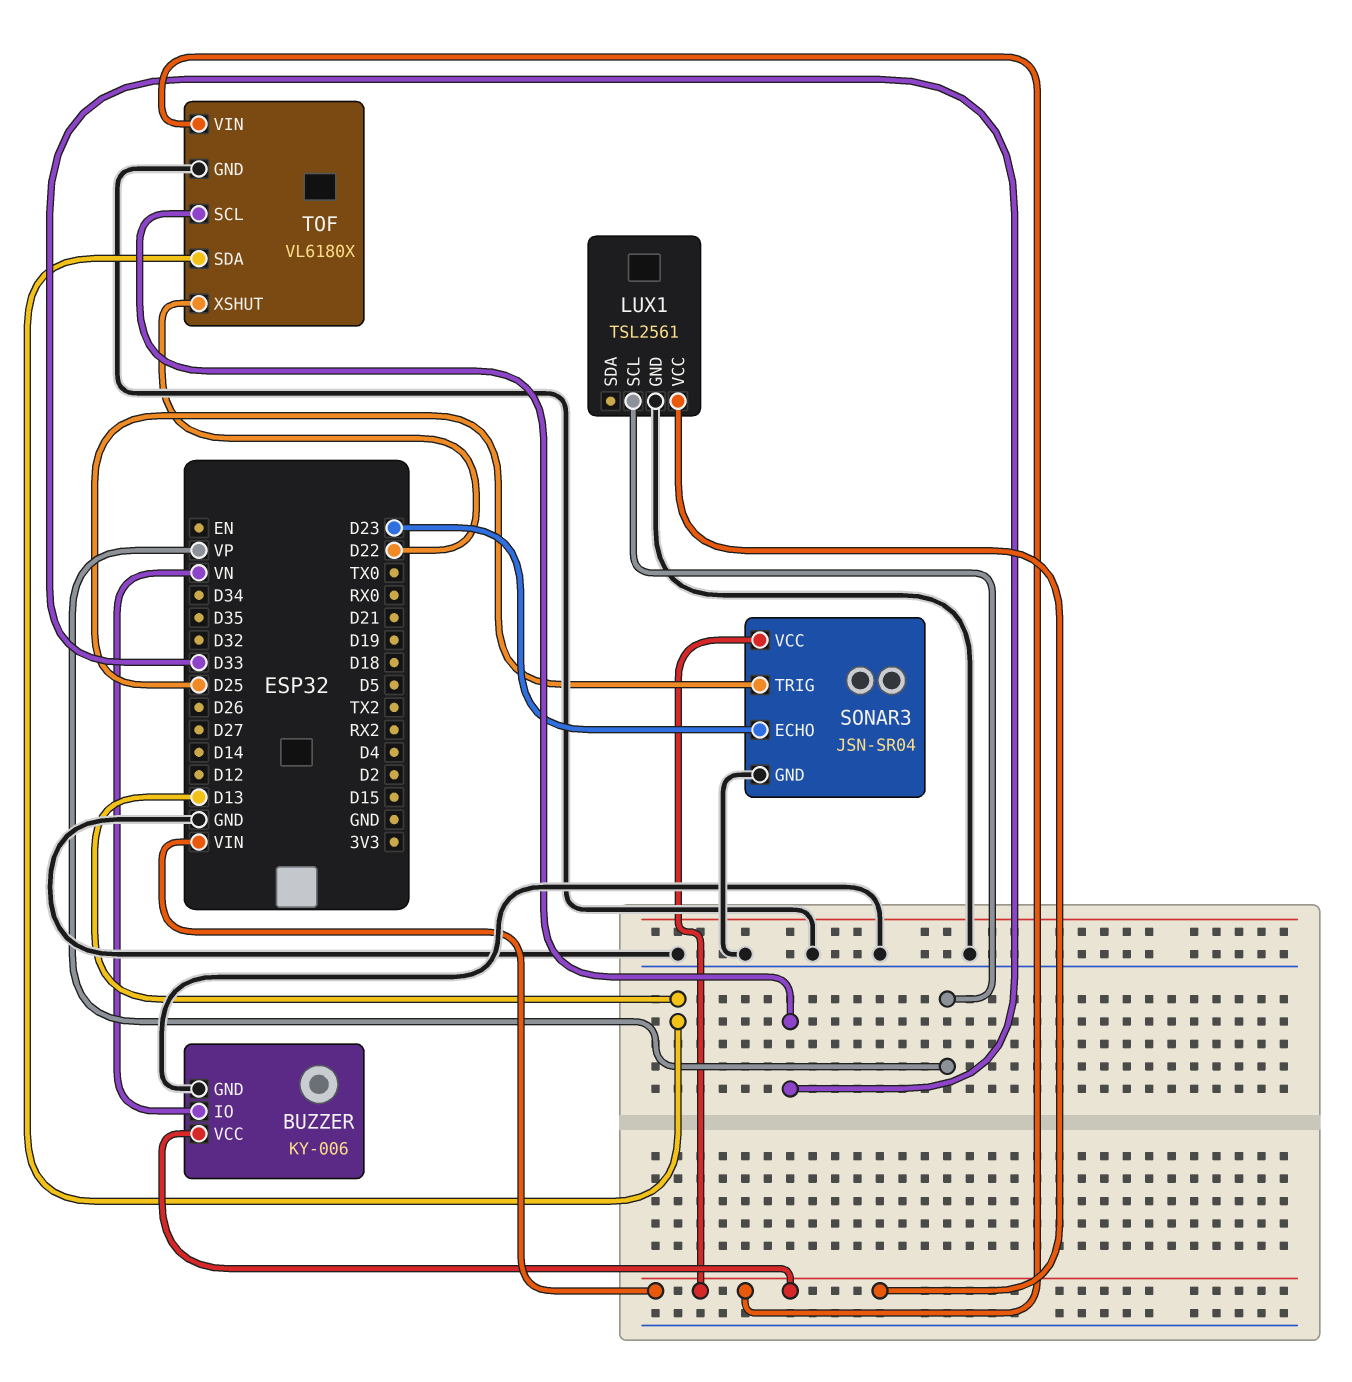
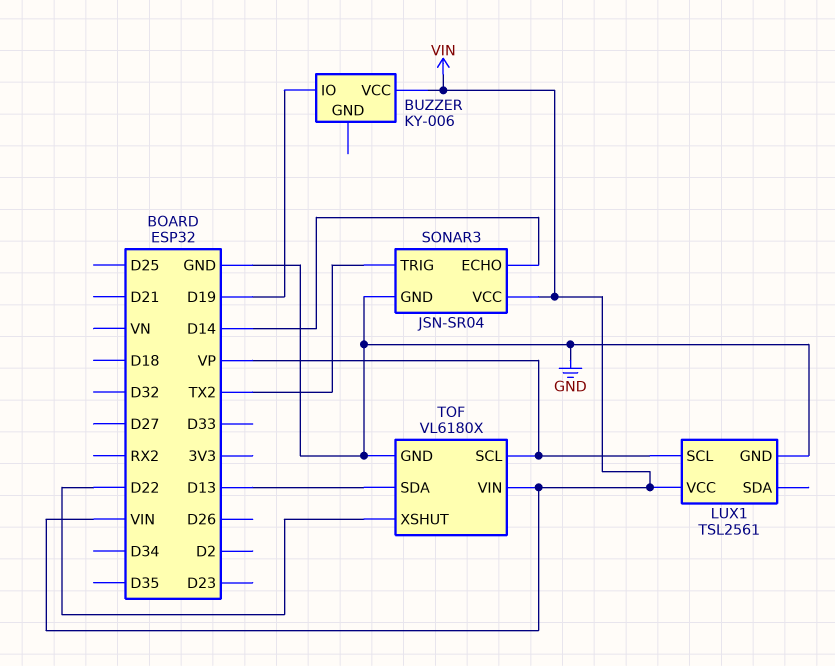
BUZZER pin GND: GND -> none
BUZZER pin IO: VN -> D19
SONAR3 pin ECHO: D23 -> D14
SONAR3 pin TRIG: D25 -> TX2
TOF pin SCL: D33 -> VP

